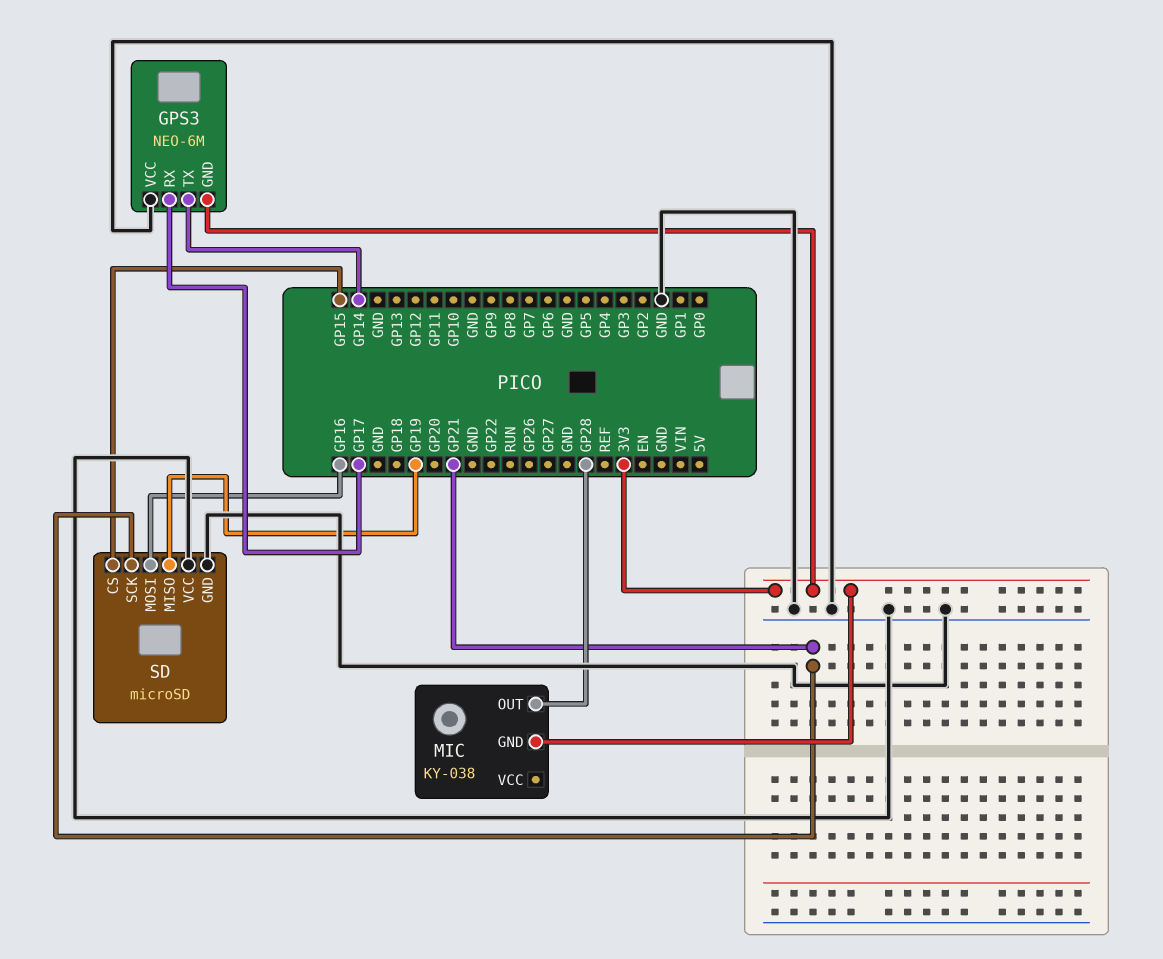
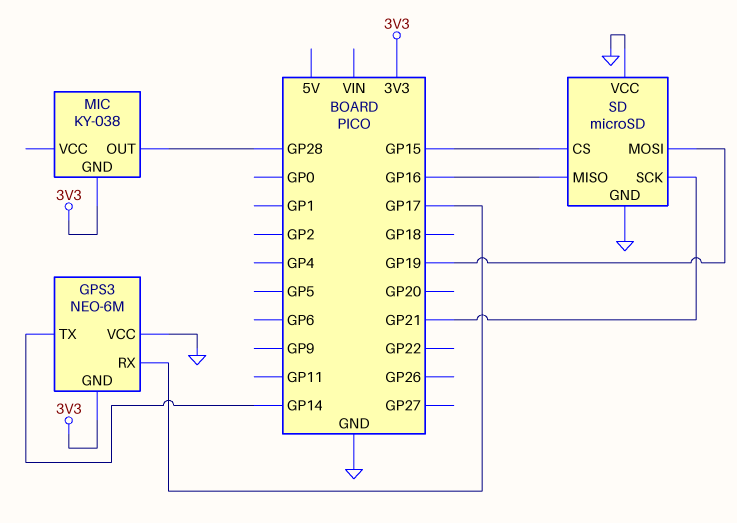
SD pin MISO: GP19 -> GP16
SD pin MOSI: GP16 -> GP19

